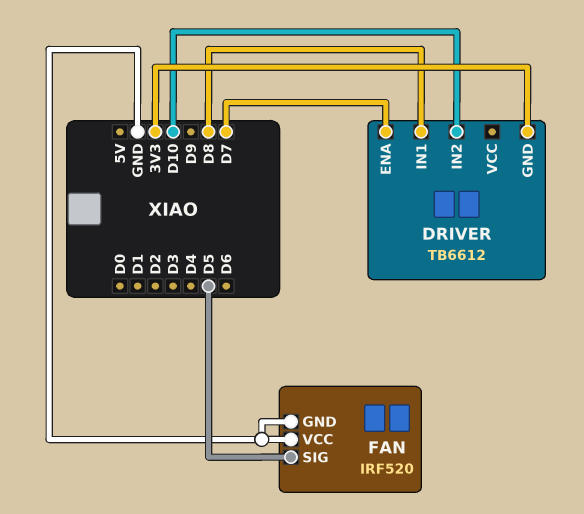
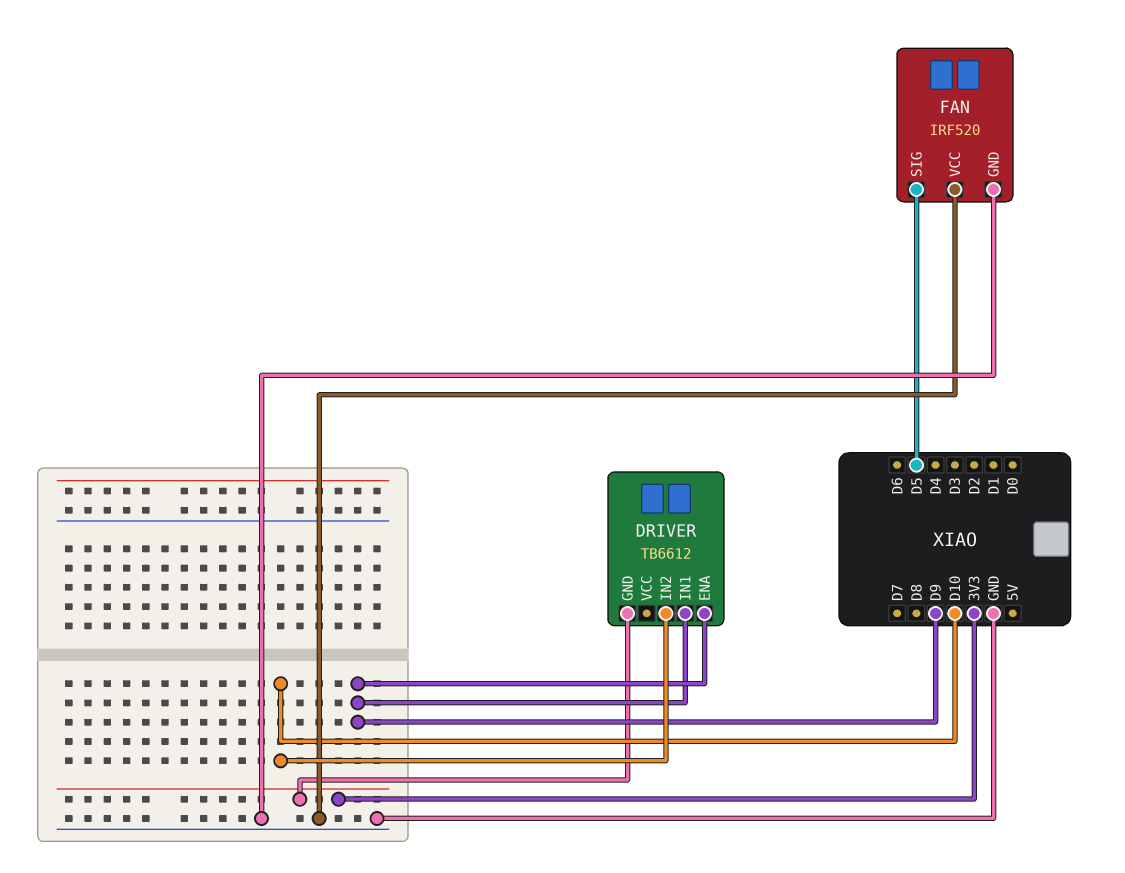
DRIVER pin ENA: D7 -> D9
DRIVER pin IN1: D8 -> D9

